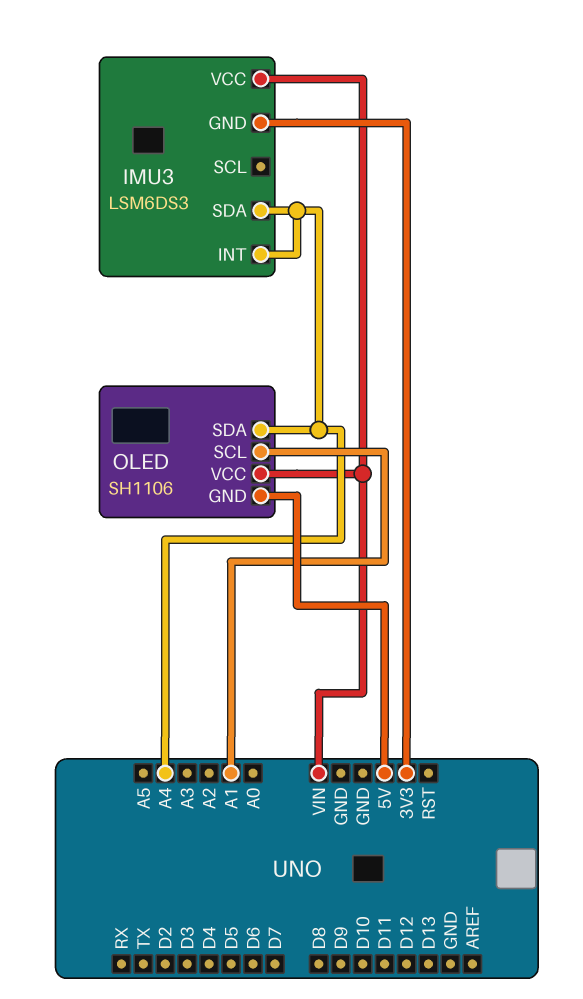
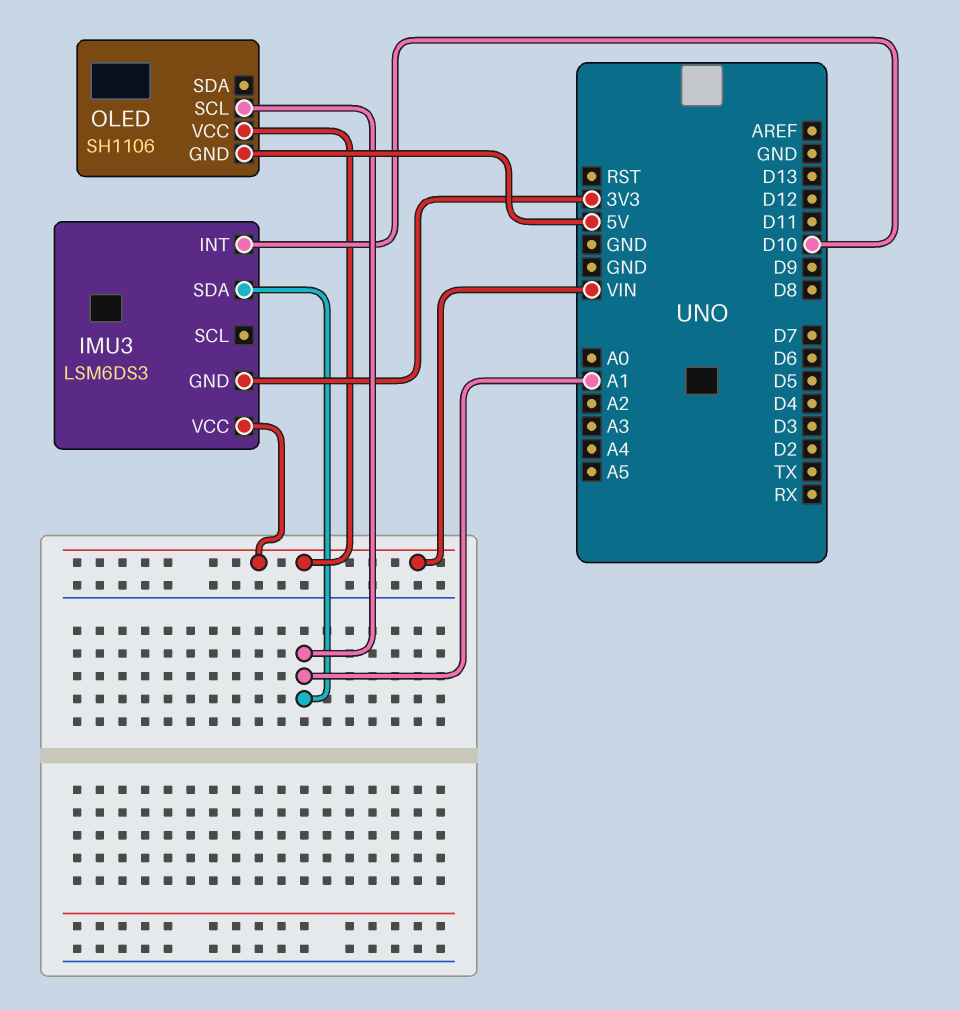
IMU3 pin INT: A4 -> D10
IMU3 pin SDA: A4 -> A1
OLED pin SDA: A4 -> none

